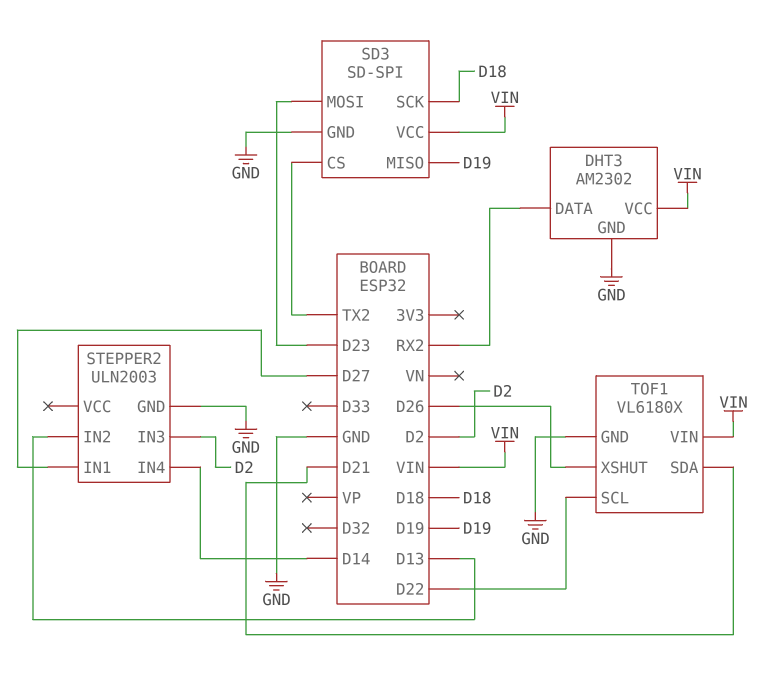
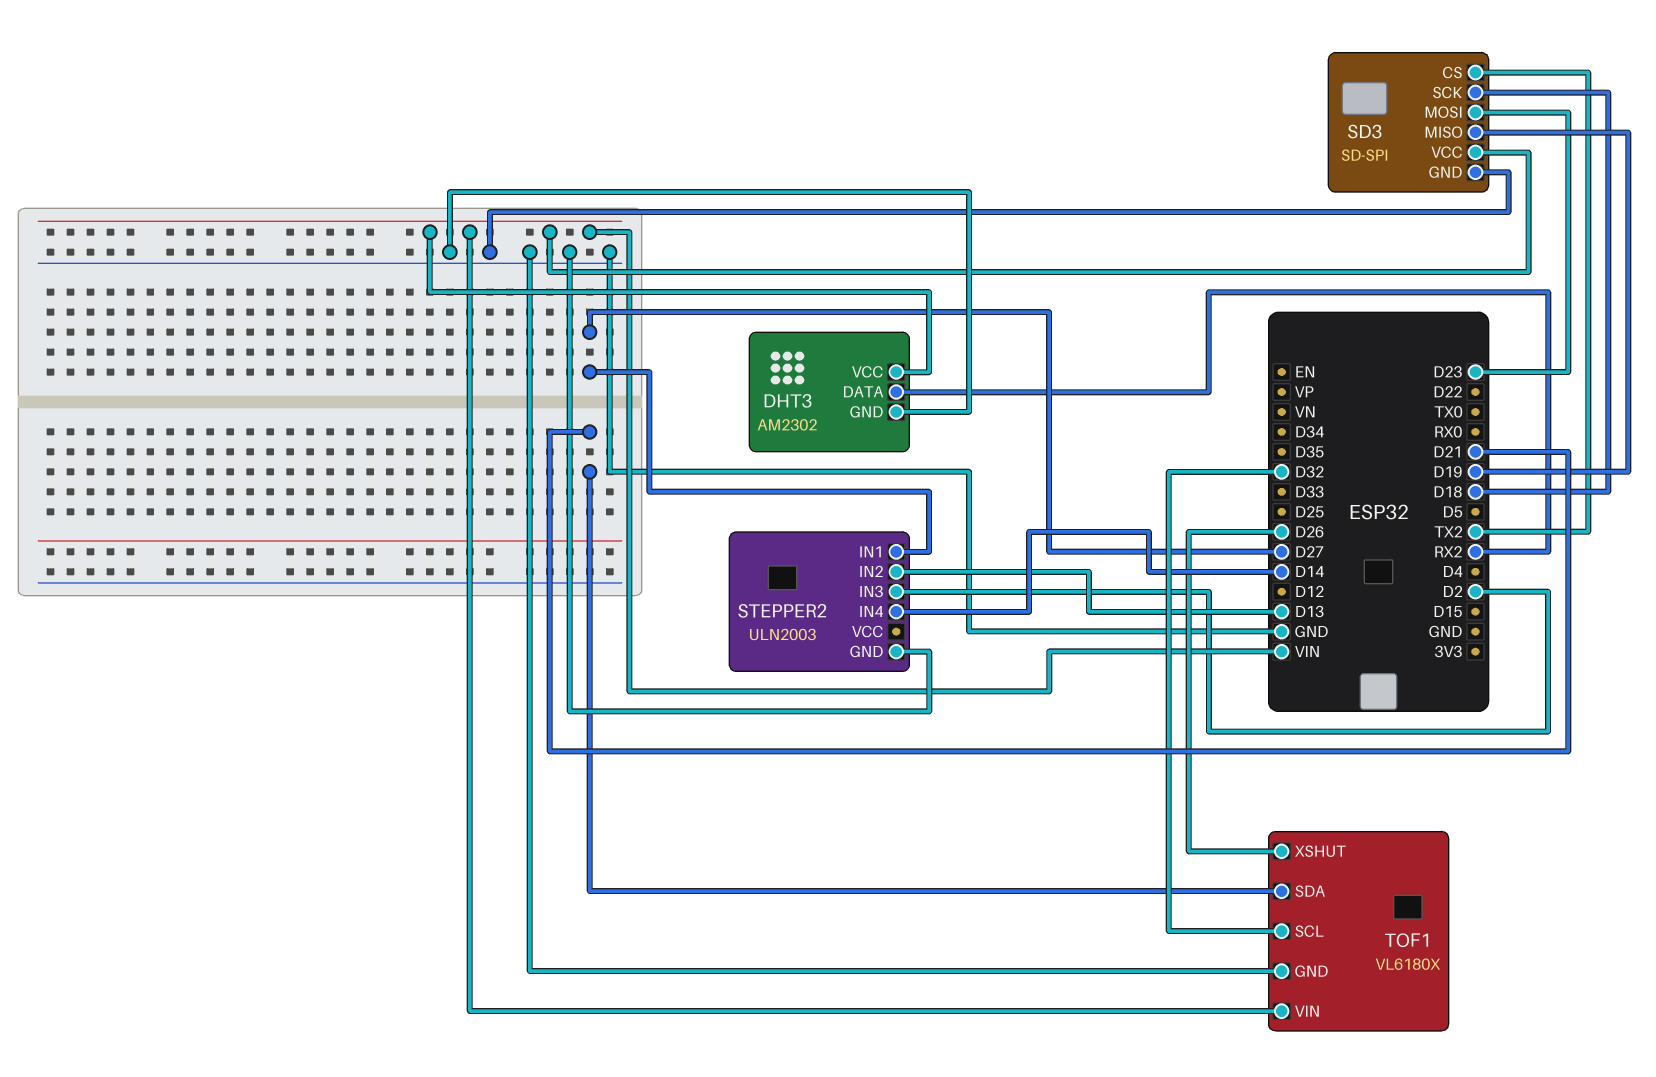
TOF1 pin SCL: D22 -> D32

